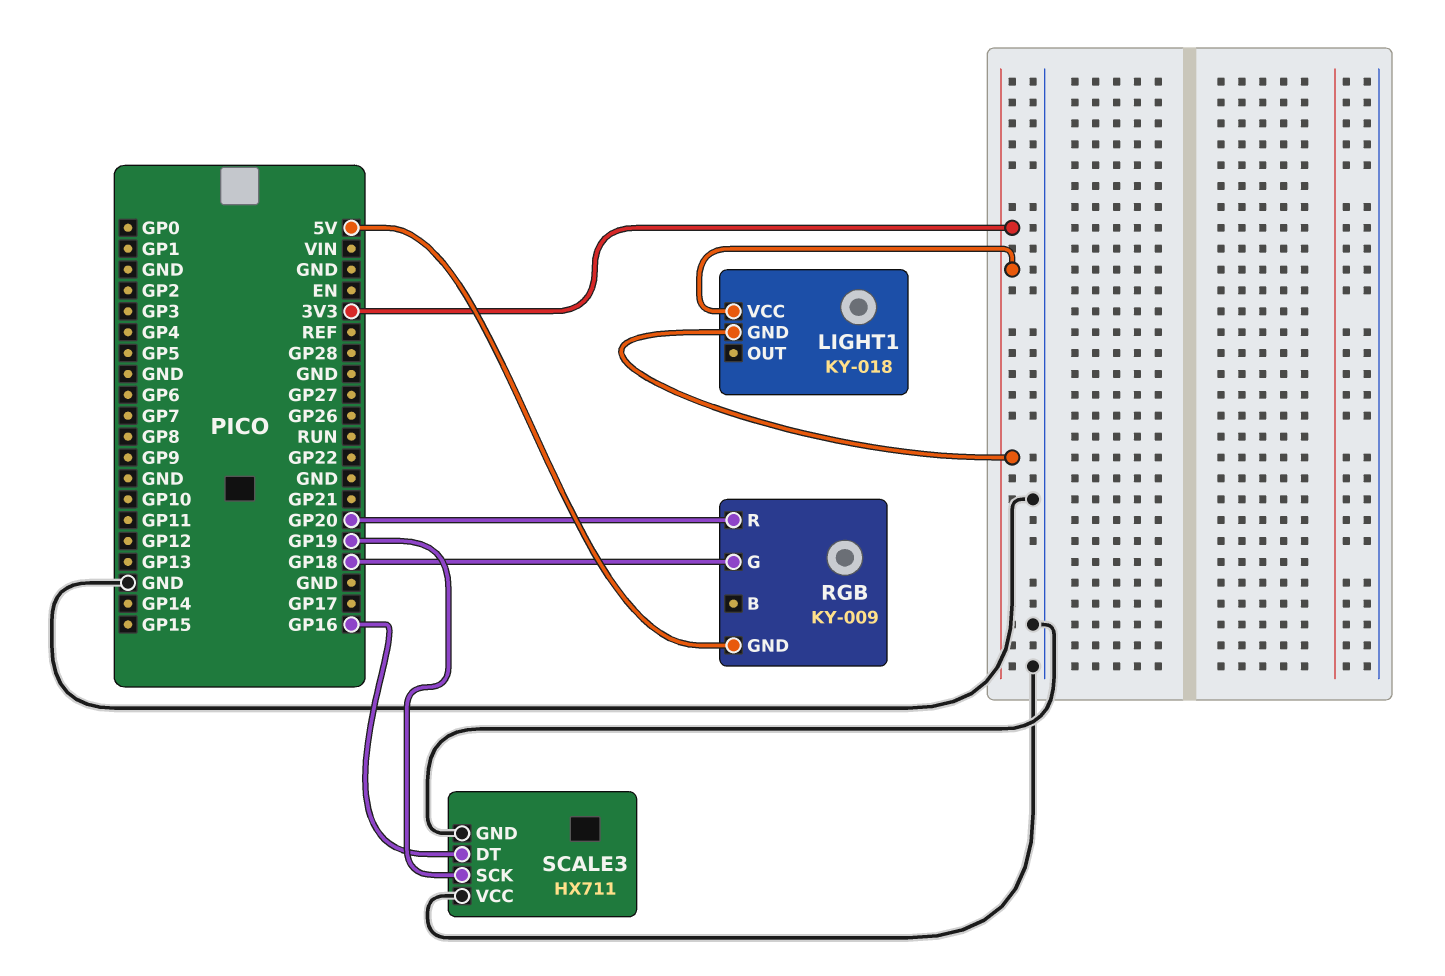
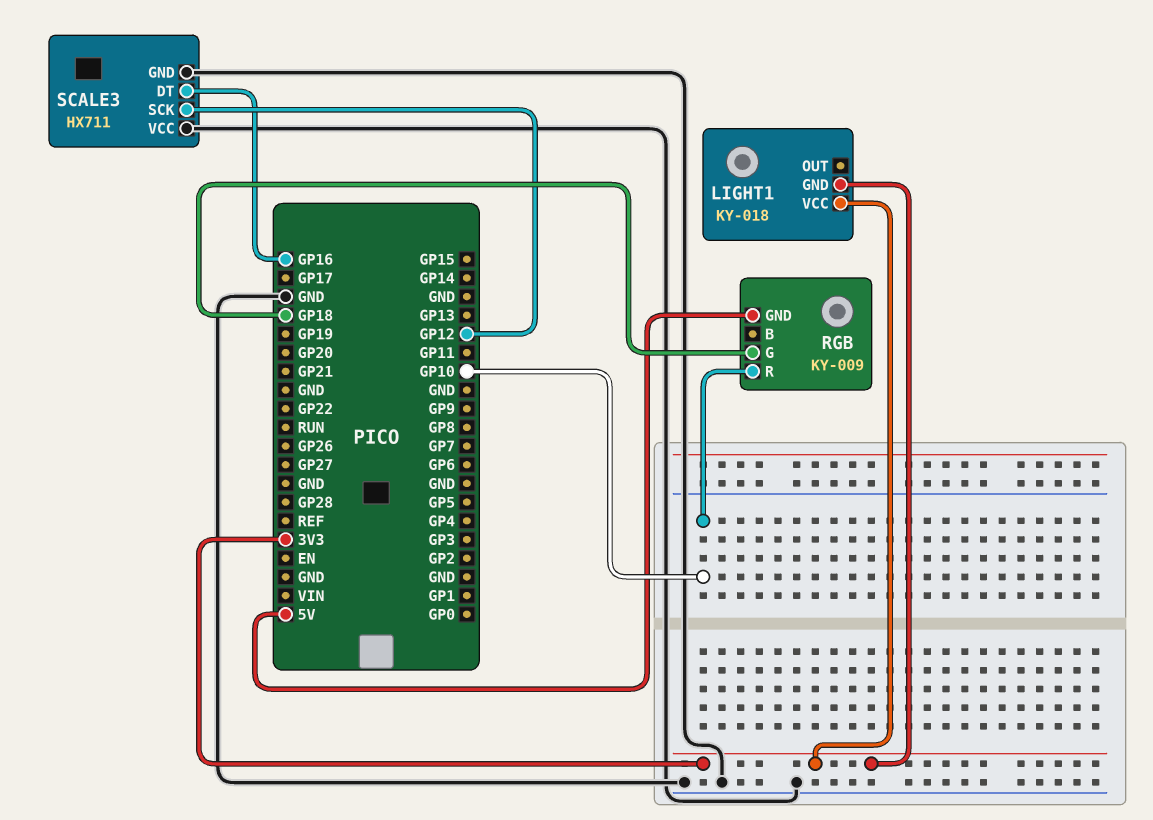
RGB pin R: GP20 -> GP10
SCALE3 pin SCK: GP19 -> GP12

